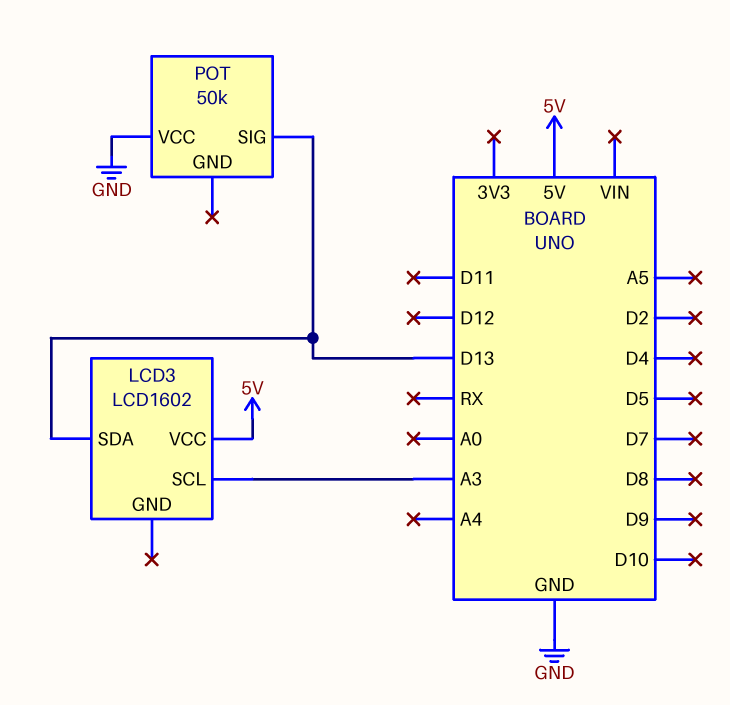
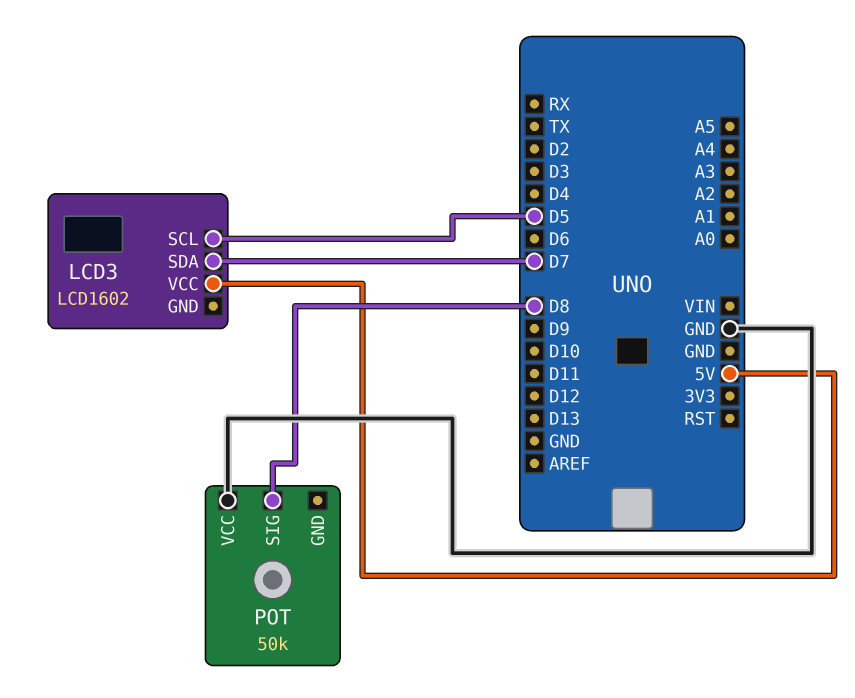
LCD3 pin SCL: A3 -> D5
LCD3 pin SDA: D13 -> D7
POT pin SIG: D13 -> D8

